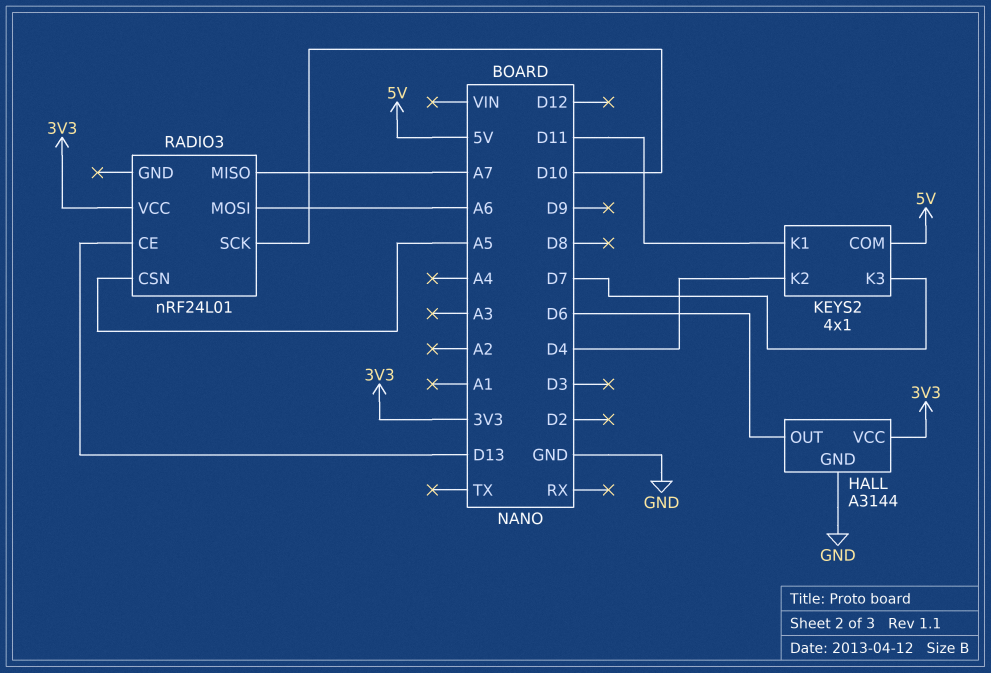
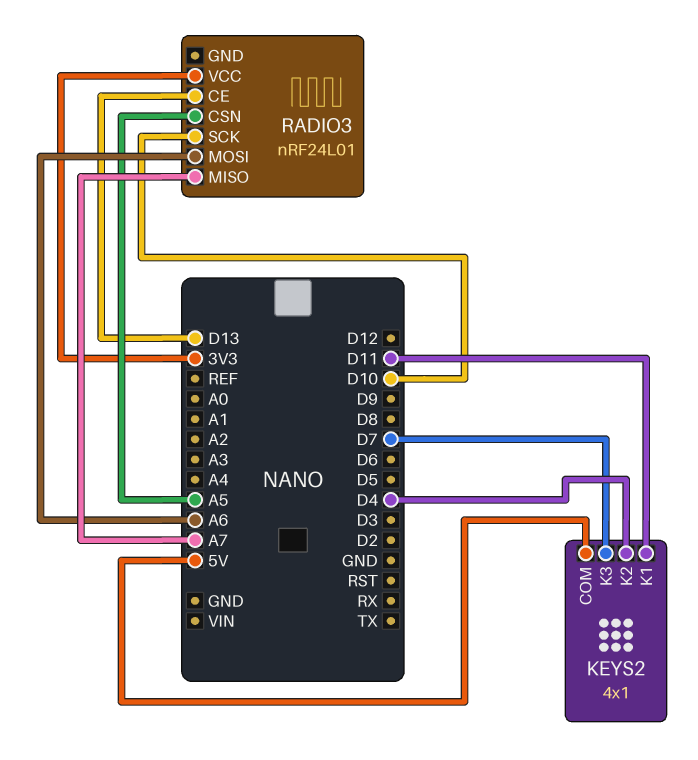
HALL: A3144 -> none
HALL pin GND: GND -> none
HALL pin OUT: D6 -> none
HALL pin VCC: 3V3 -> none

